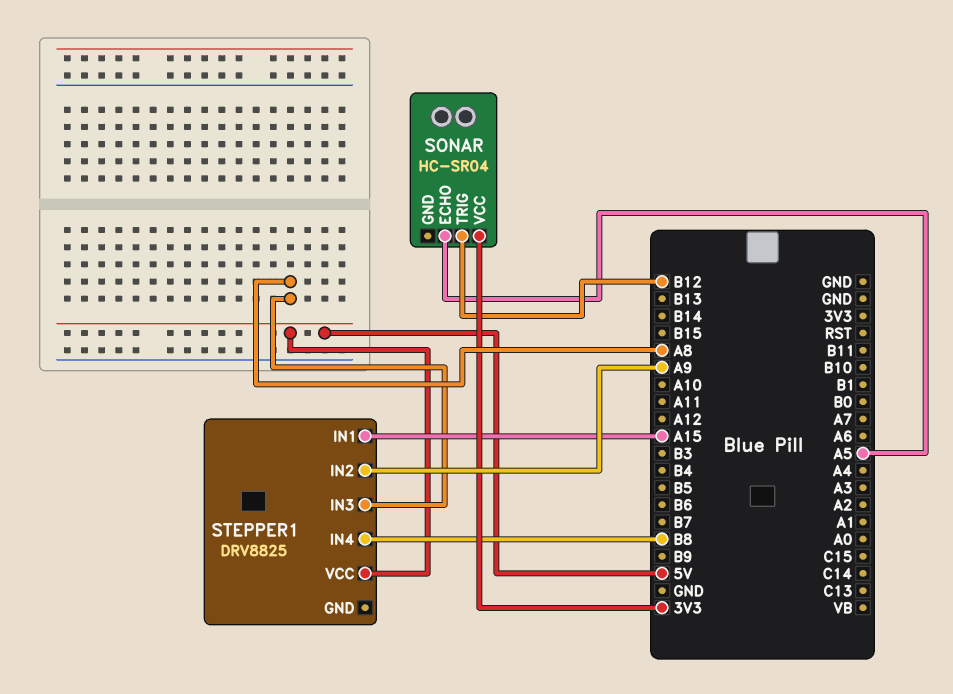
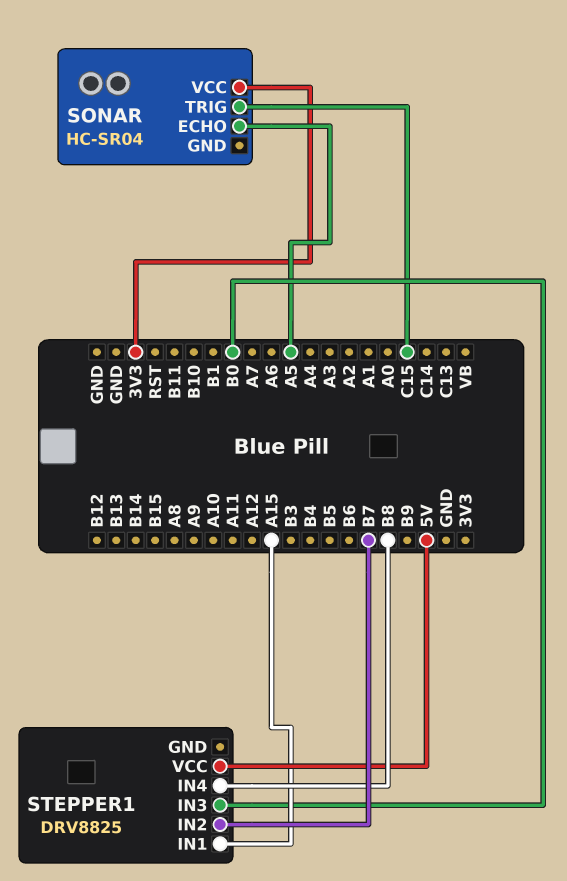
SONAR pin TRIG: B12 -> C15
STEPPER1 pin IN2: A9 -> B7
STEPPER1 pin IN3: A8 -> B0

